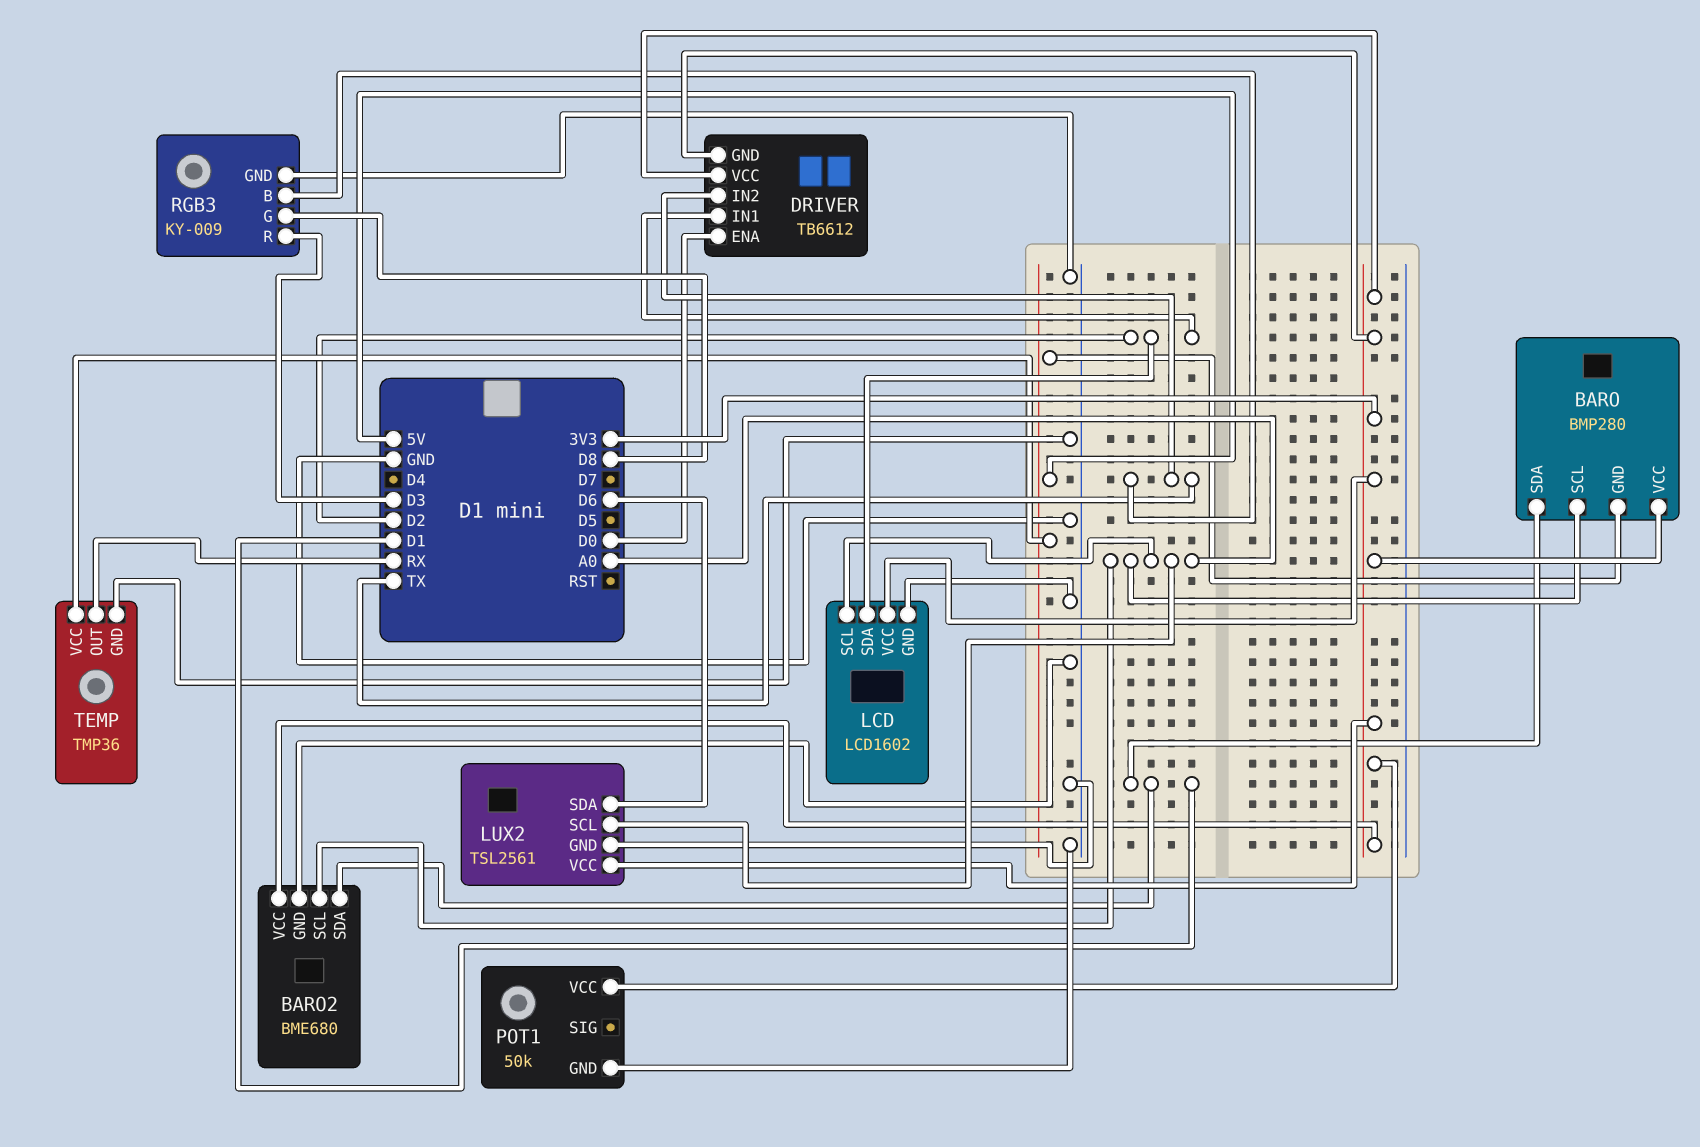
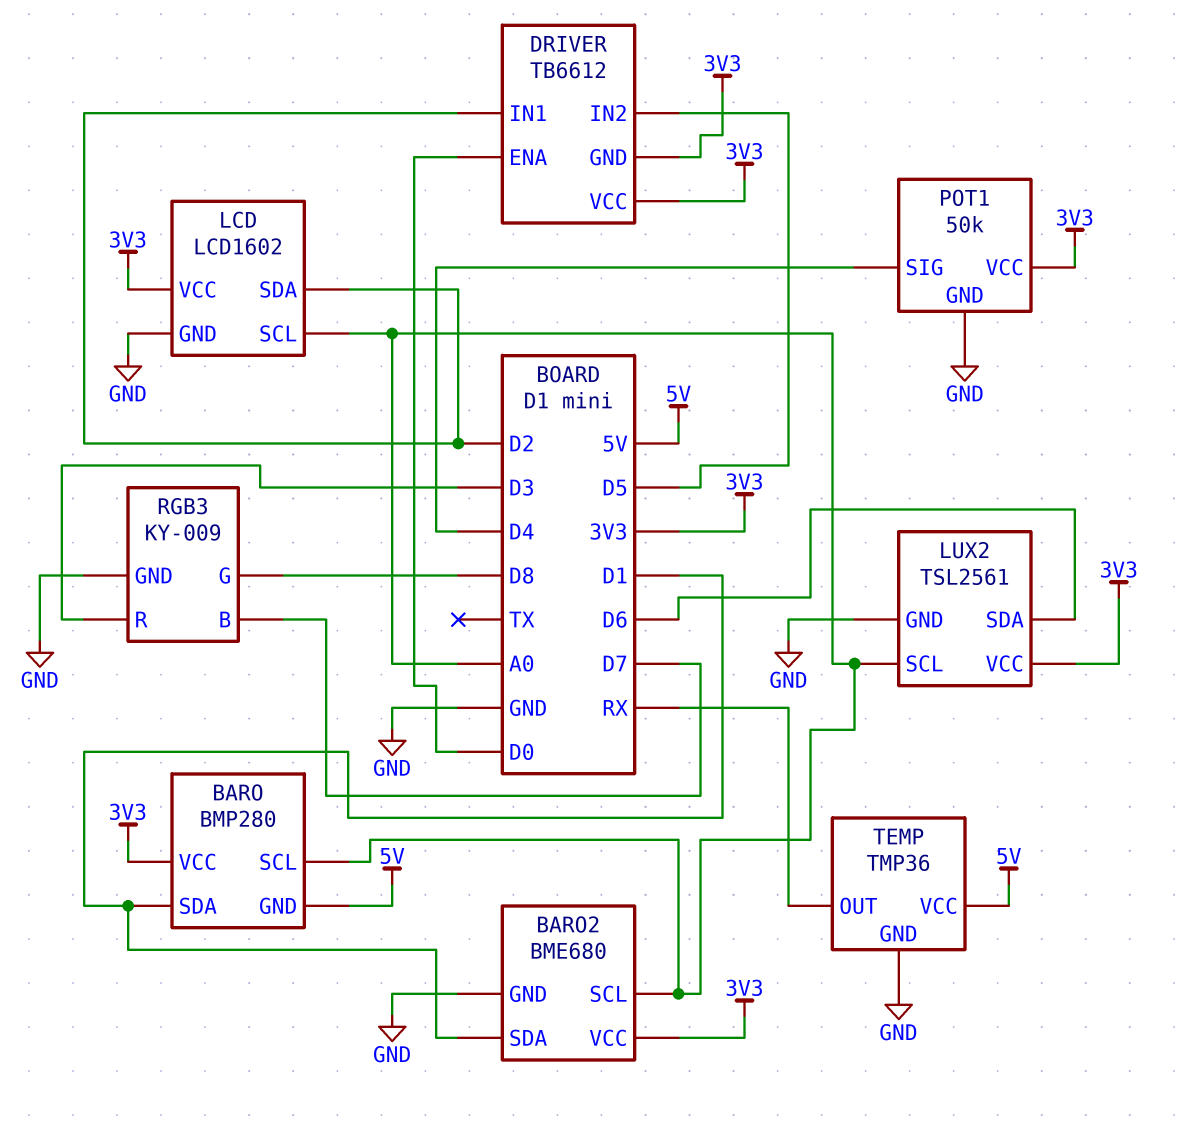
DRIVER pin IN2: TX -> D5
POT1 pin SIG: none -> D4
RGB3 pin B: TX -> D7

